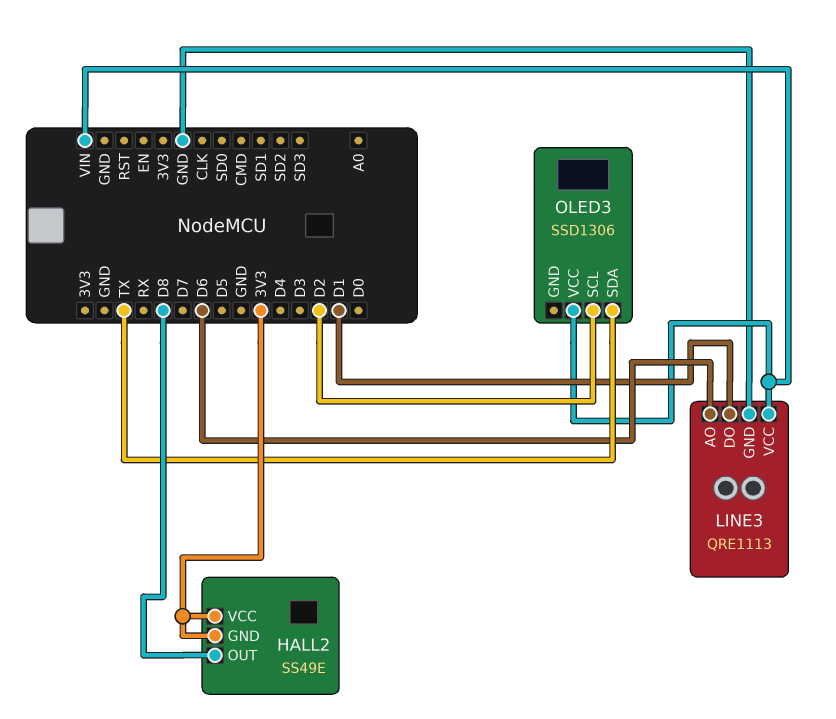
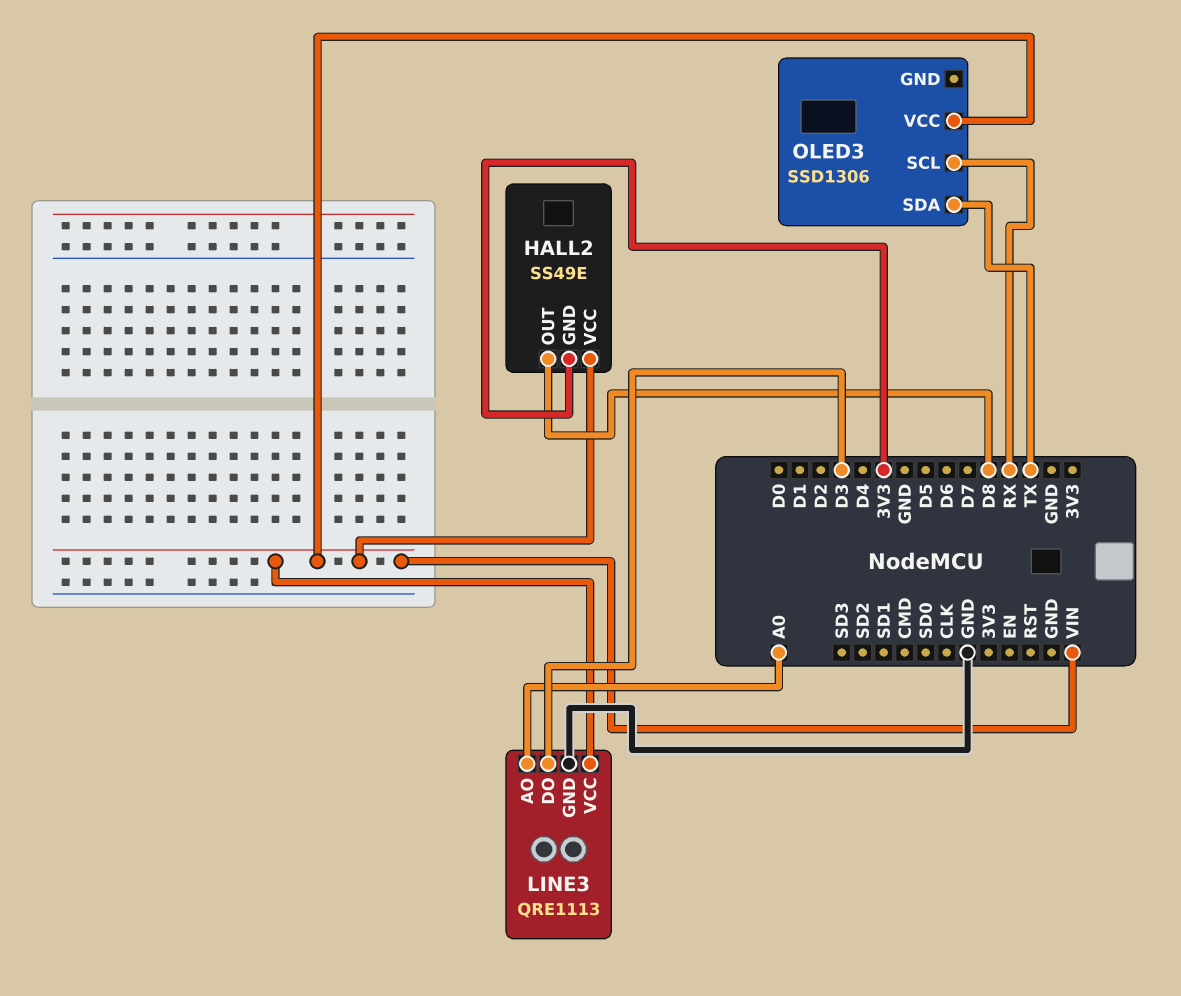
HALL2 pin VCC: 3V3 -> VIN
LINE3 pin AO: D6 -> A0
LINE3 pin DO: D1 -> D3
OLED3 pin SCL: D2 -> RX

